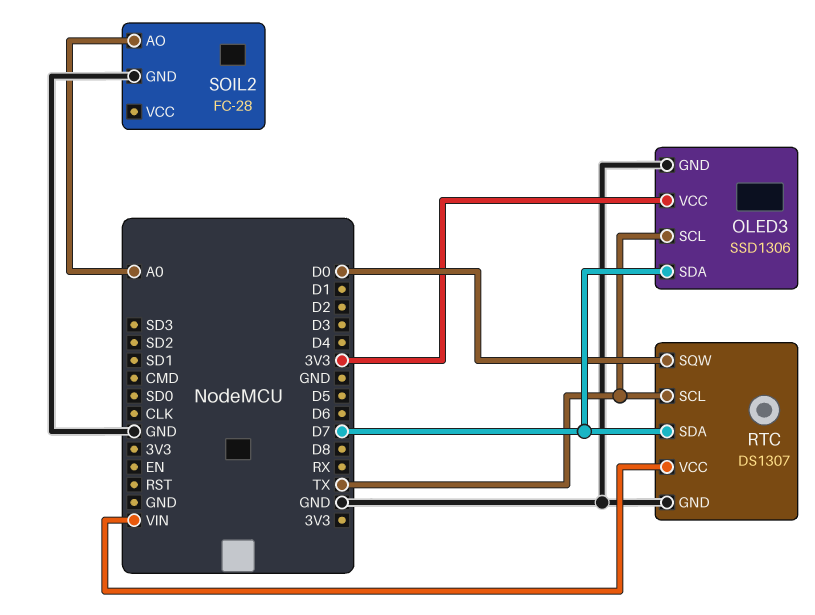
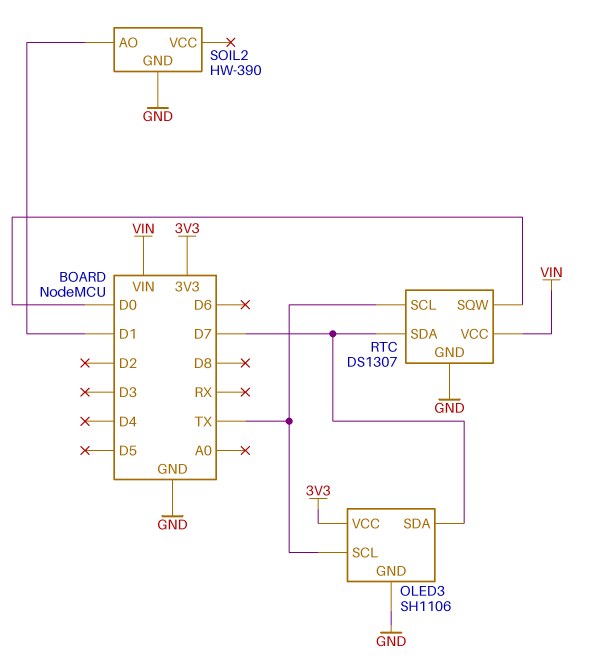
OLED3: SSD1306 -> SH1106
SOIL2: FC-28 -> HW-390
SOIL2 pin AO: A0 -> D1

